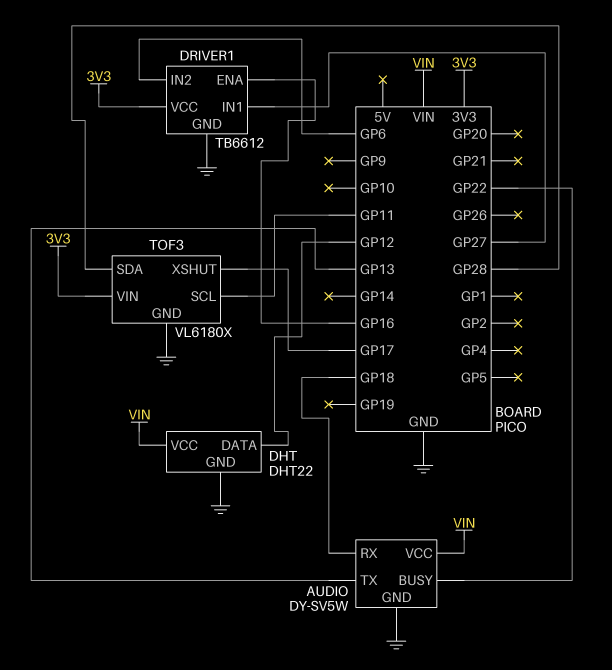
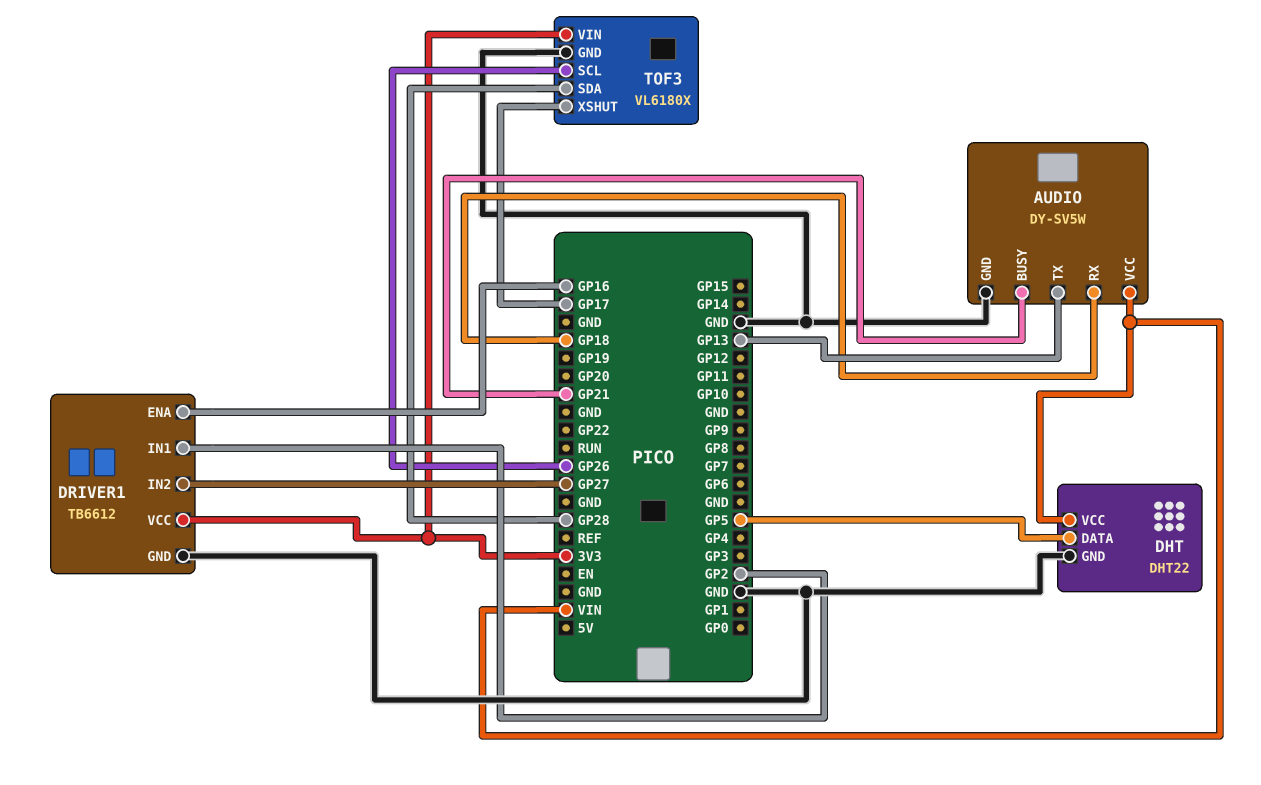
AUDIO pin BUSY: GP22 -> GP21
DHT pin DATA: GP12 -> GP5
DRIVER1 pin IN1: GP27 -> GP2
DRIVER1 pin IN2: GP6 -> GP27
TOF3 pin SCL: GP11 -> GP26

